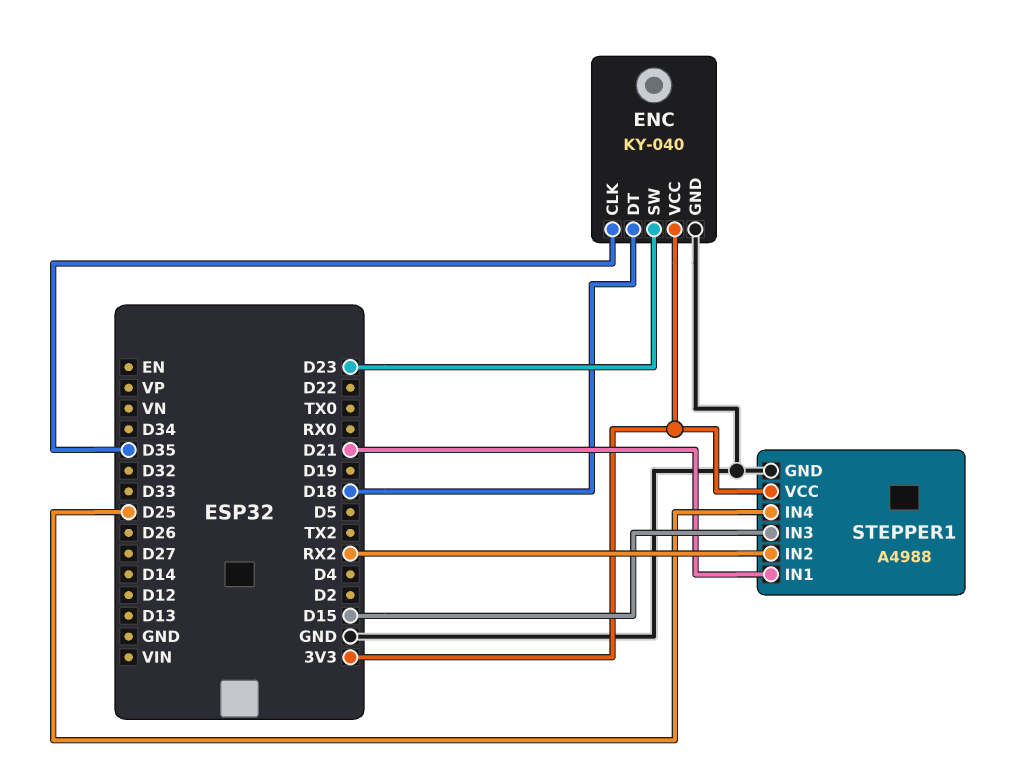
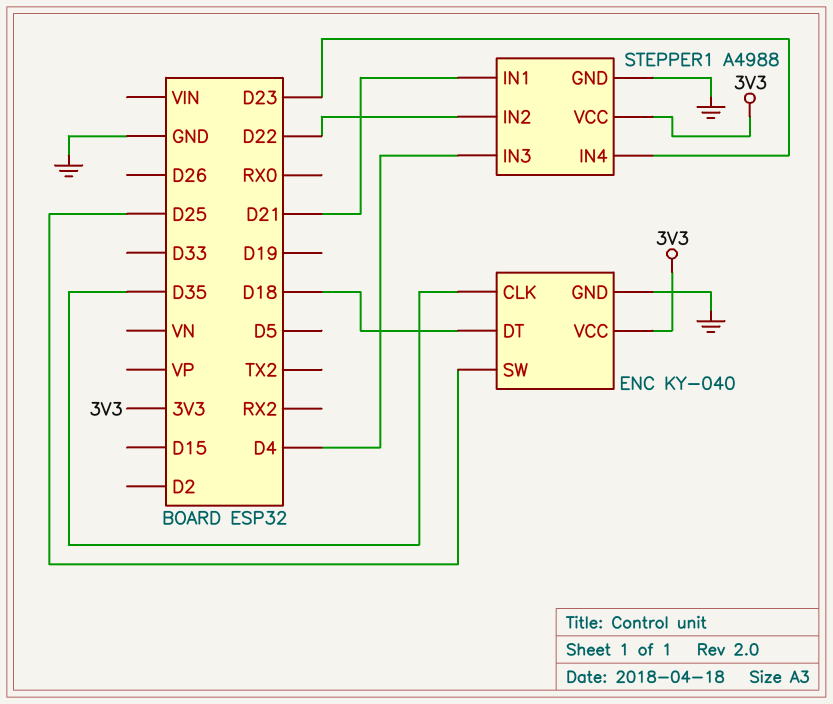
ENC pin SW: D23 -> D25
STEPPER1 pin IN2: RX2 -> D22
STEPPER1 pin IN3: D15 -> D4
STEPPER1 pin IN4: D25 -> D23

